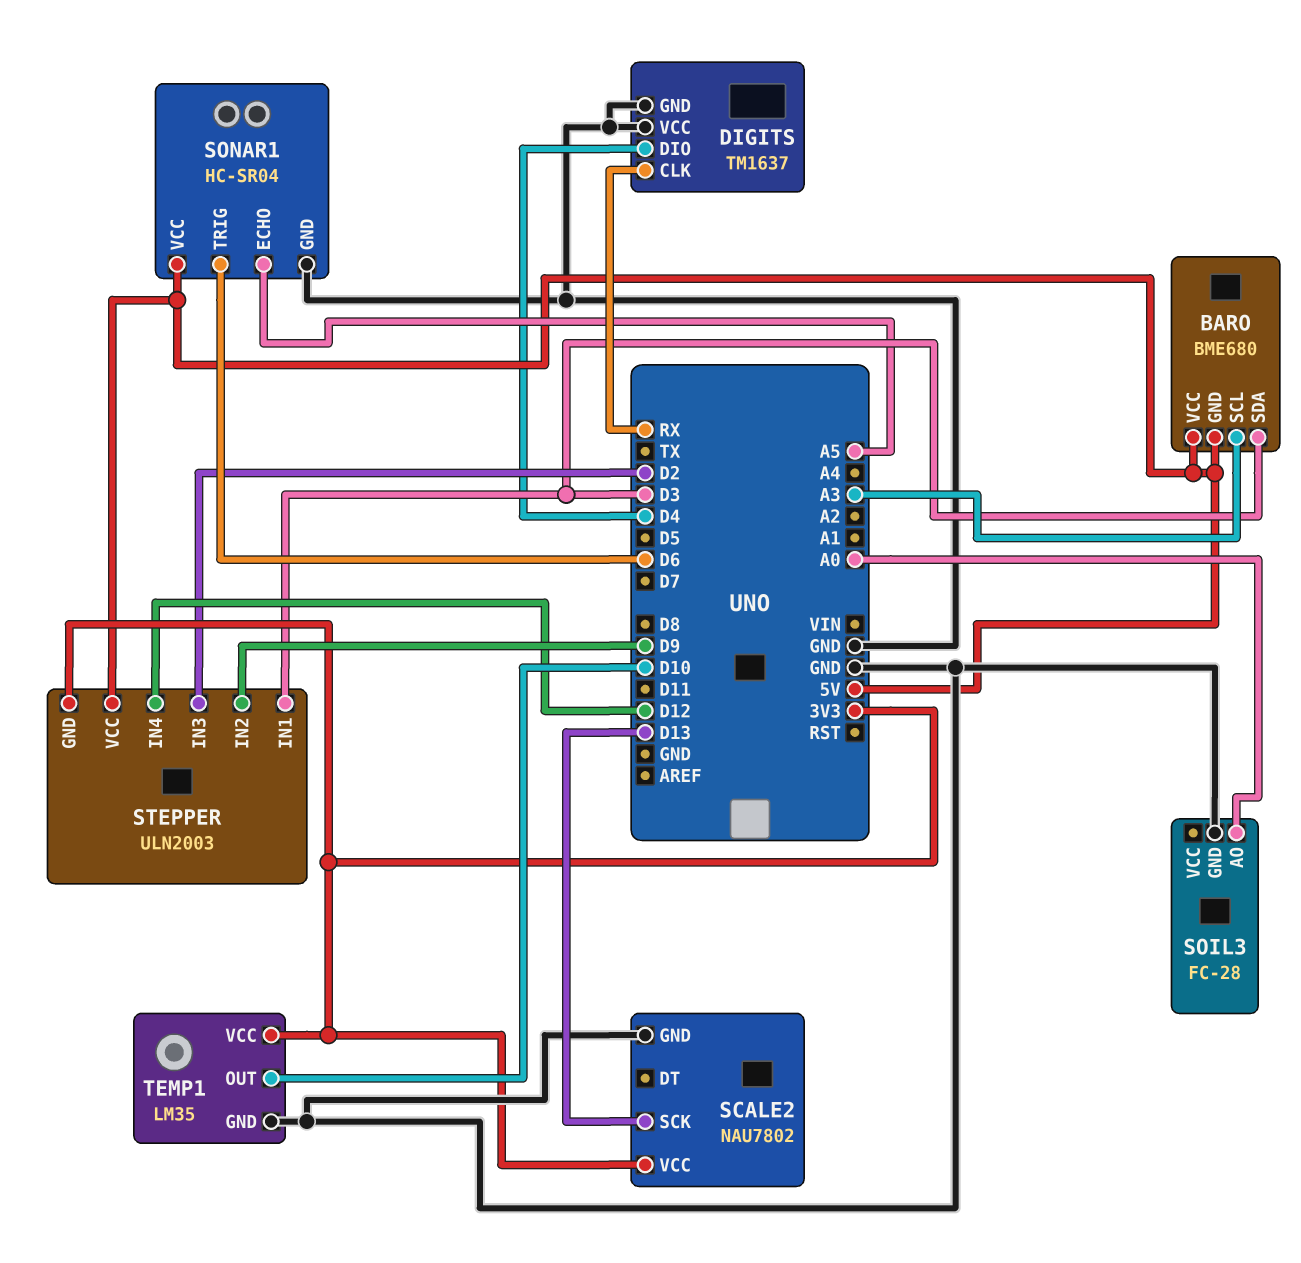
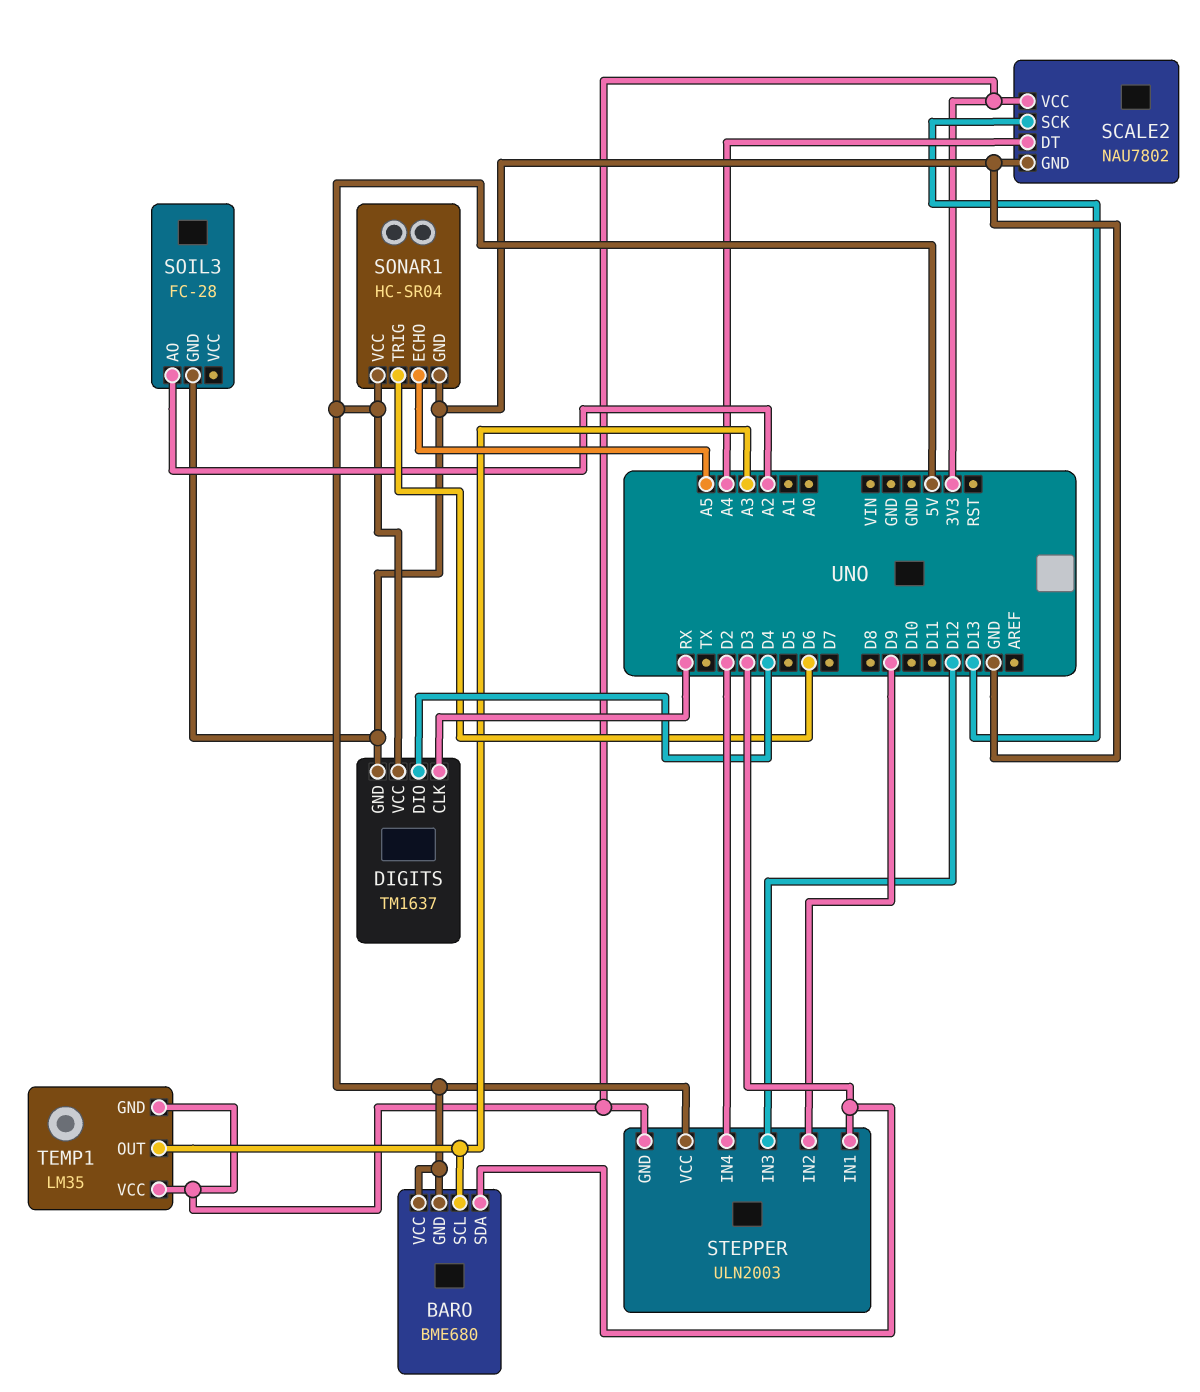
DIGITS pin VCC: GND -> 5V
SCALE2 pin DT: none -> A4
SOIL3 pin AO: A0 -> A2
STEPPER pin IN3: D2 -> D12
STEPPER pin IN4: D12 -> D2
TEMP1 pin GND: GND -> 3V3
TEMP1 pin OUT: D10 -> A3

